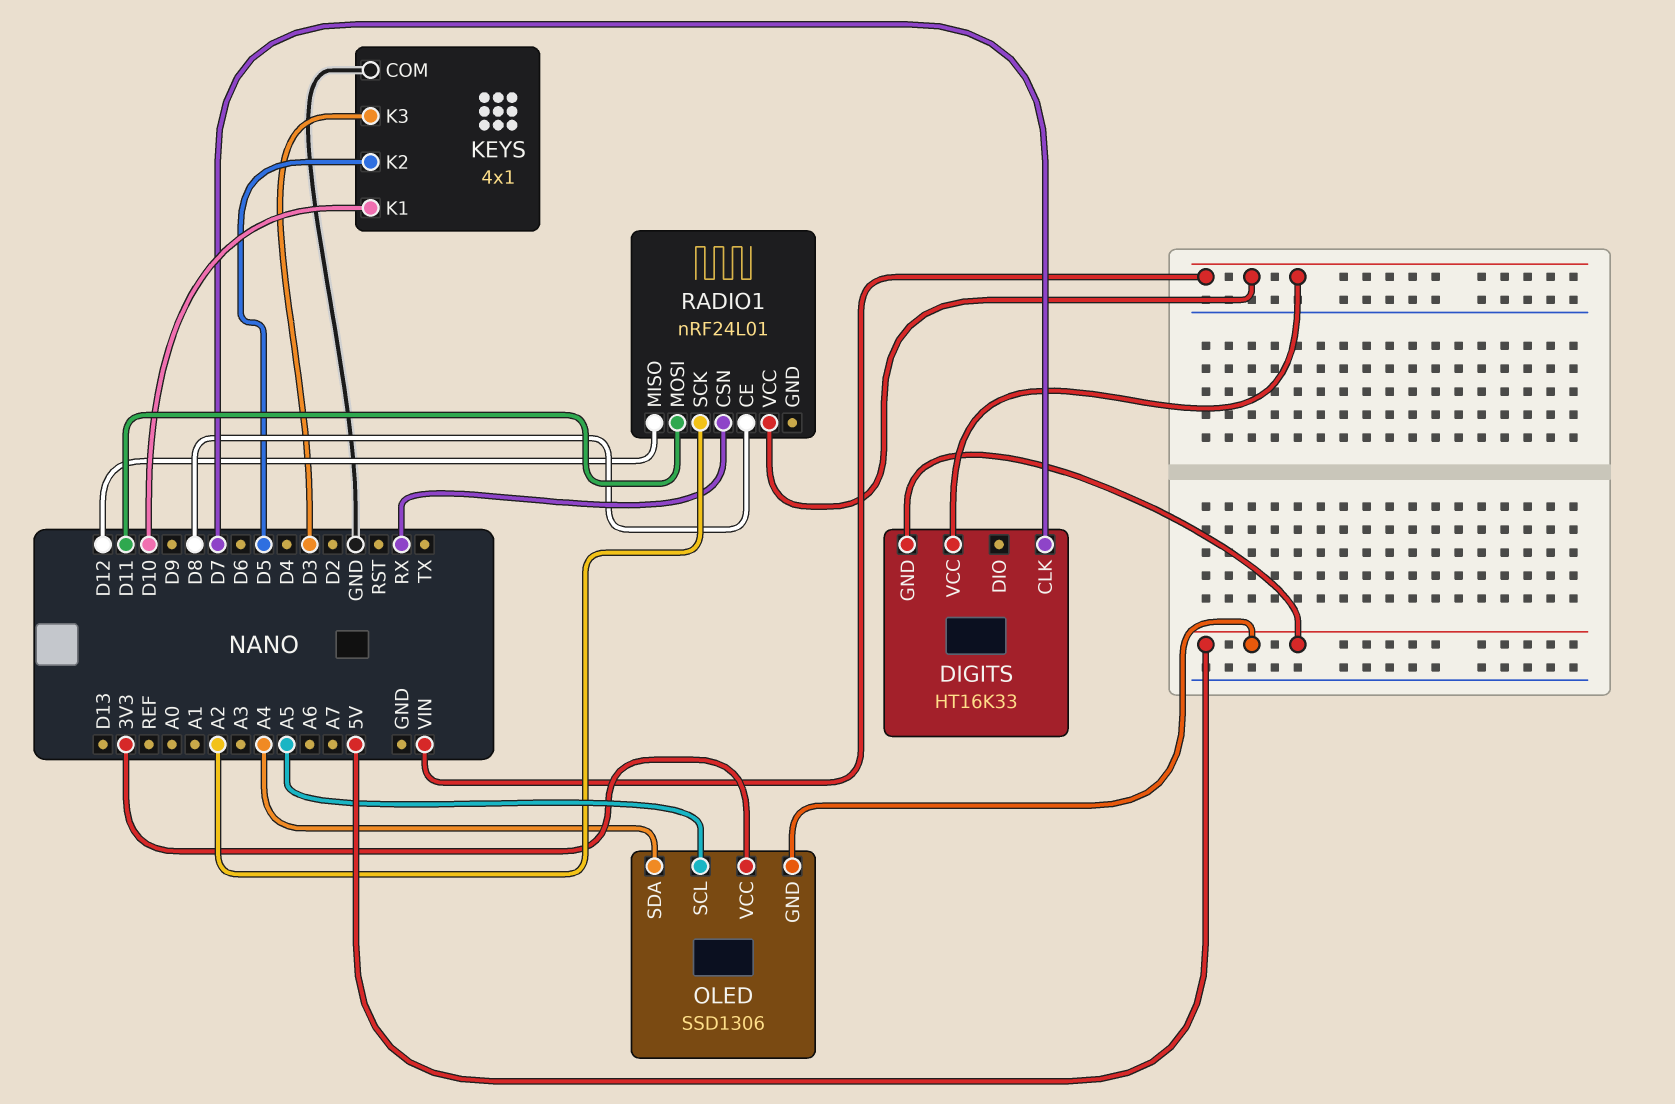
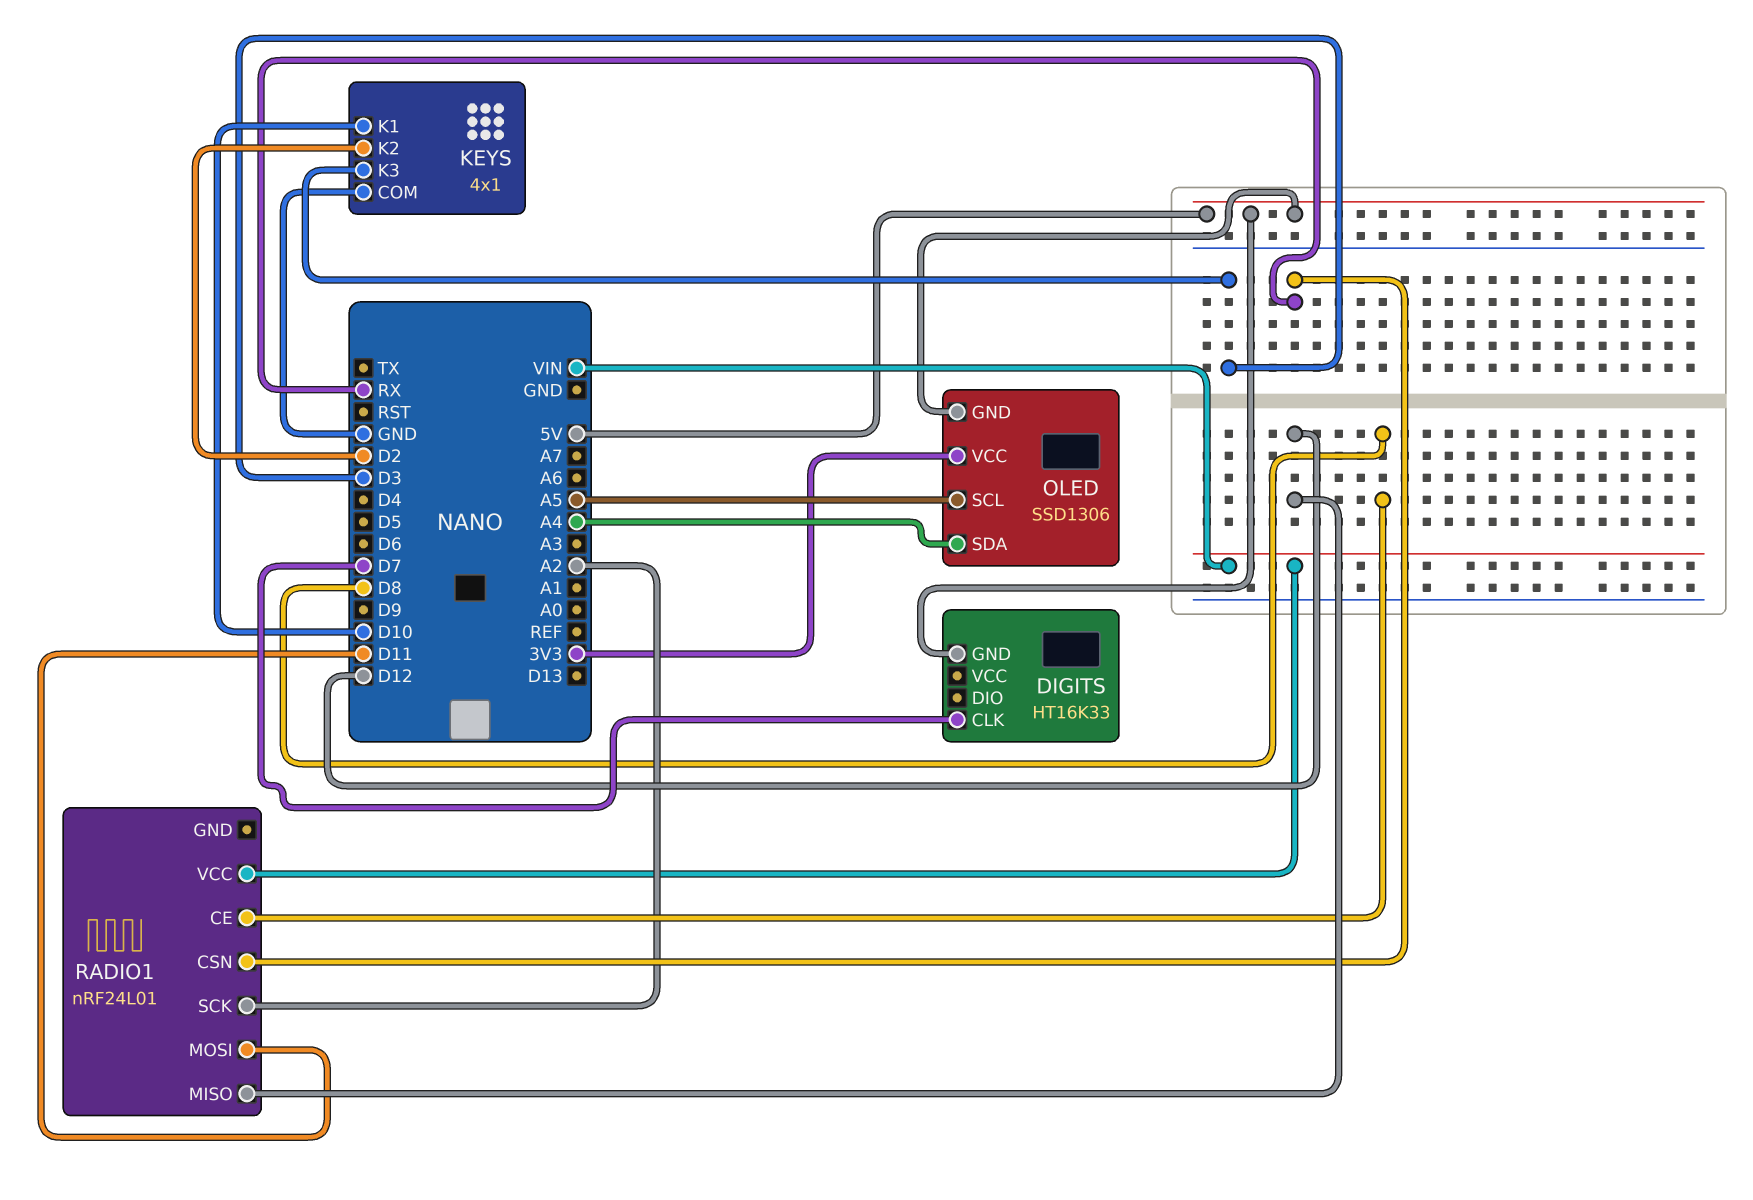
DIGITS pin VCC: VIN -> none
KEYS pin K2: D5 -> D2

